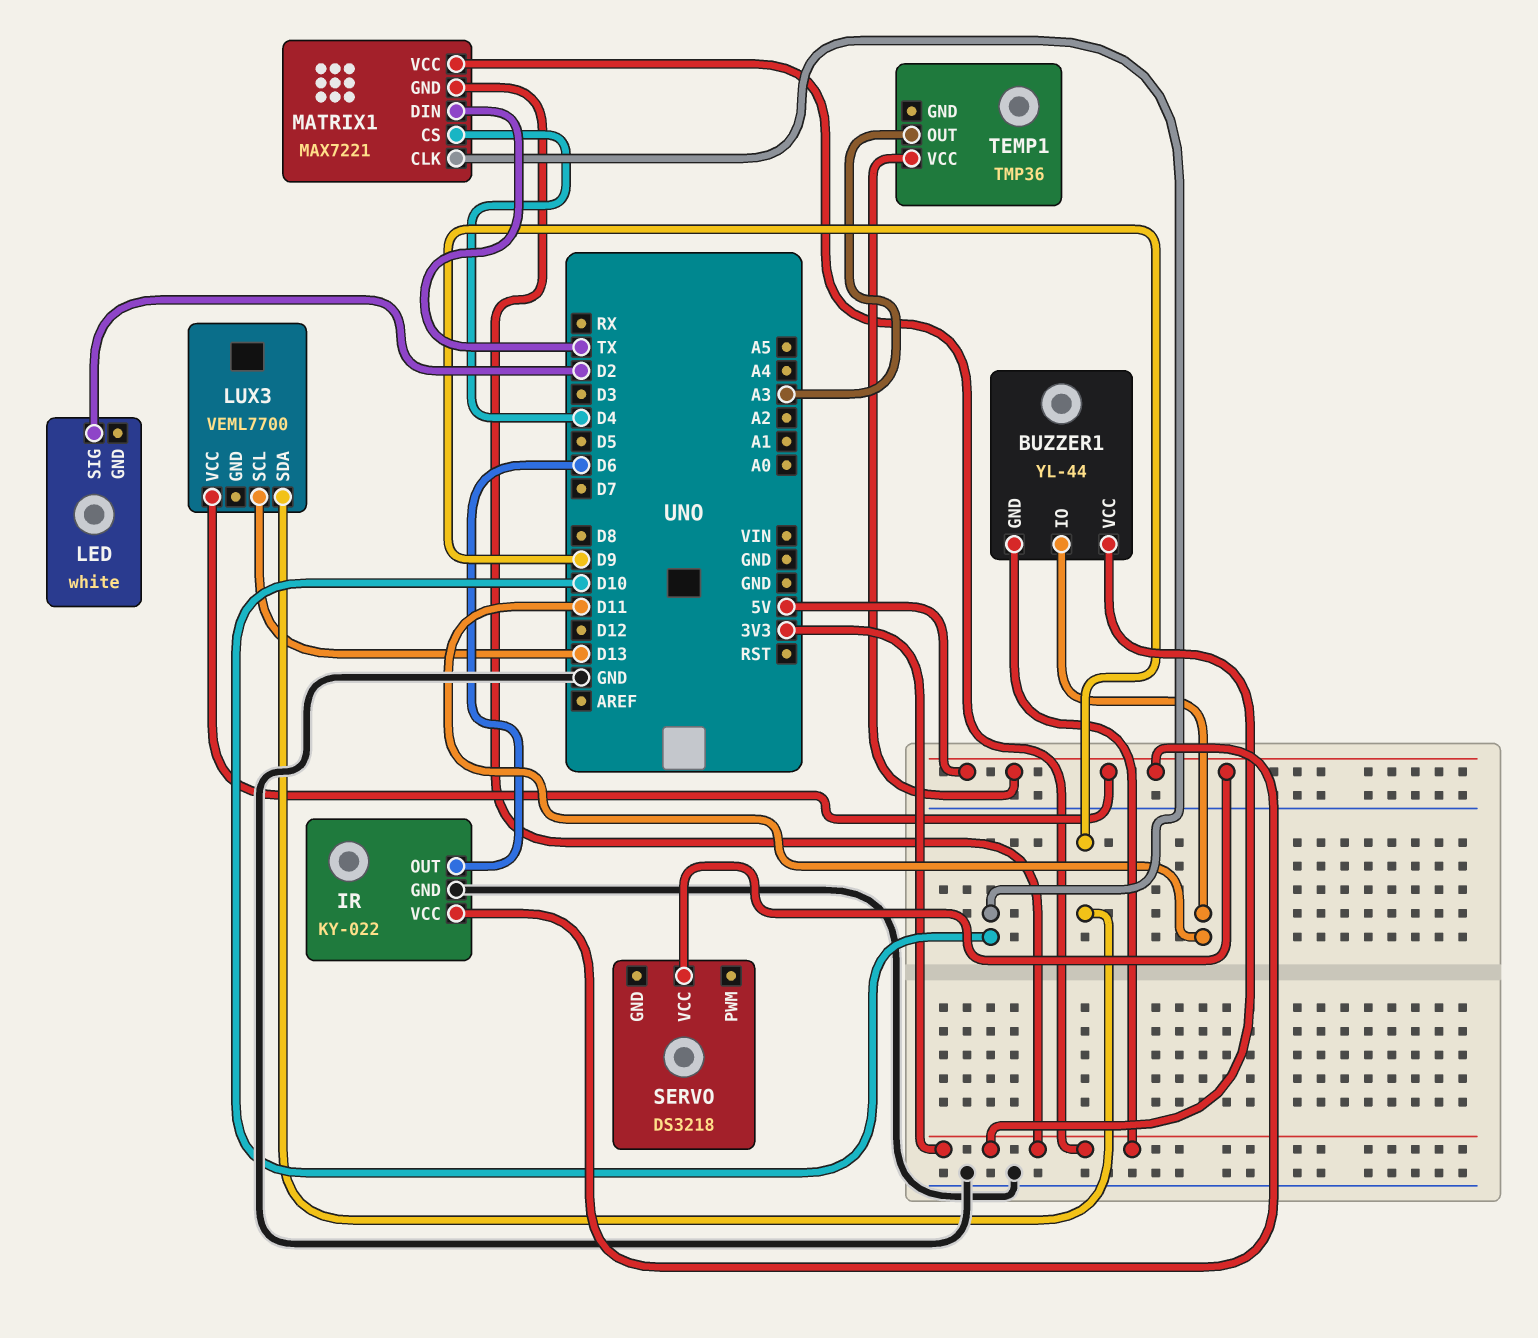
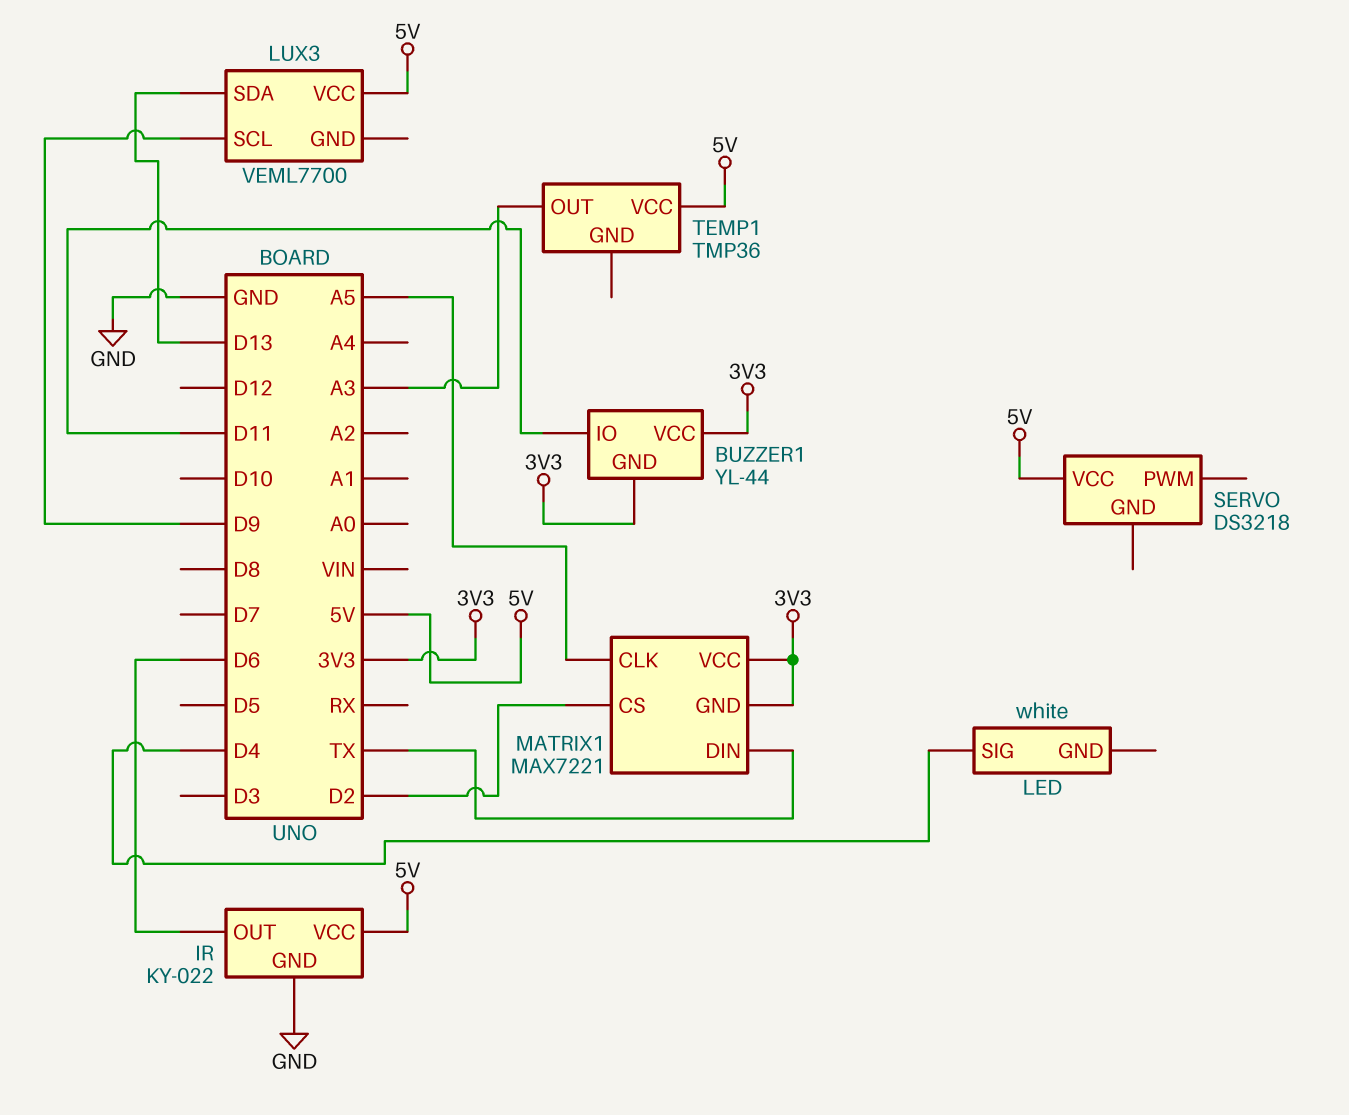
LED pin SIG: D2 -> D4
LUX3 pin SCL: D13 -> D9
LUX3 pin SDA: D9 -> D13
MATRIX1 pin CLK: D10 -> A5
MATRIX1 pin CS: D4 -> D2

